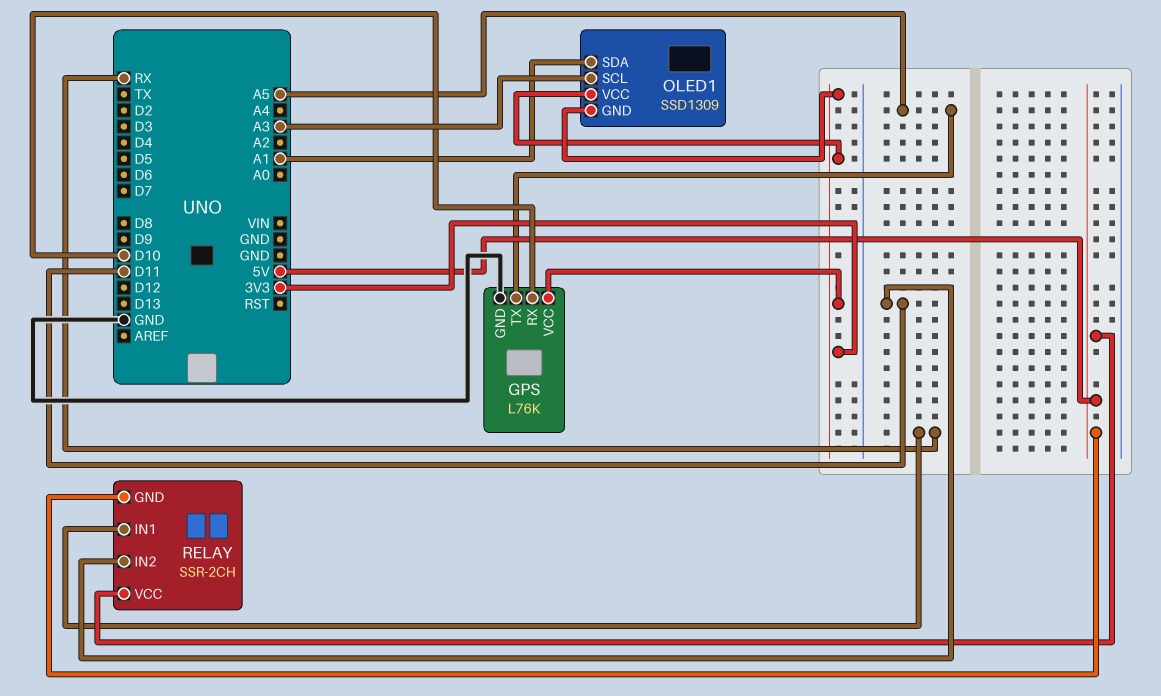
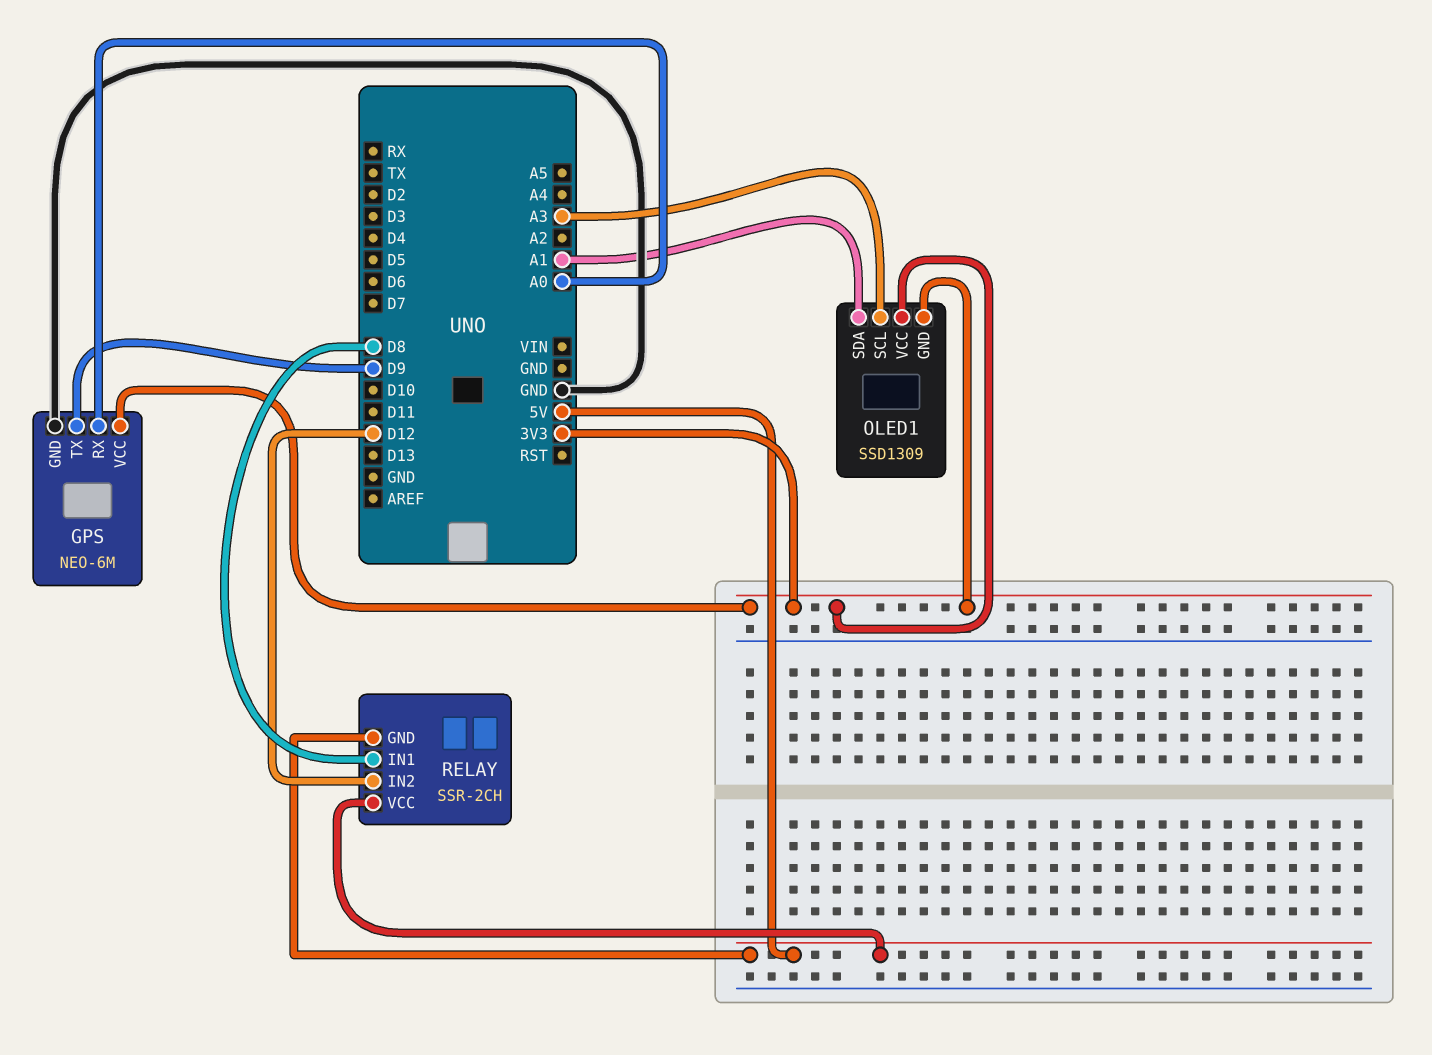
GPS: L76K -> NEO-6M
GPS pin RX: D10 -> A0
GPS pin TX: A5 -> D9
RELAY pin IN1: RX -> D8
RELAY pin IN2: D11 -> D12

